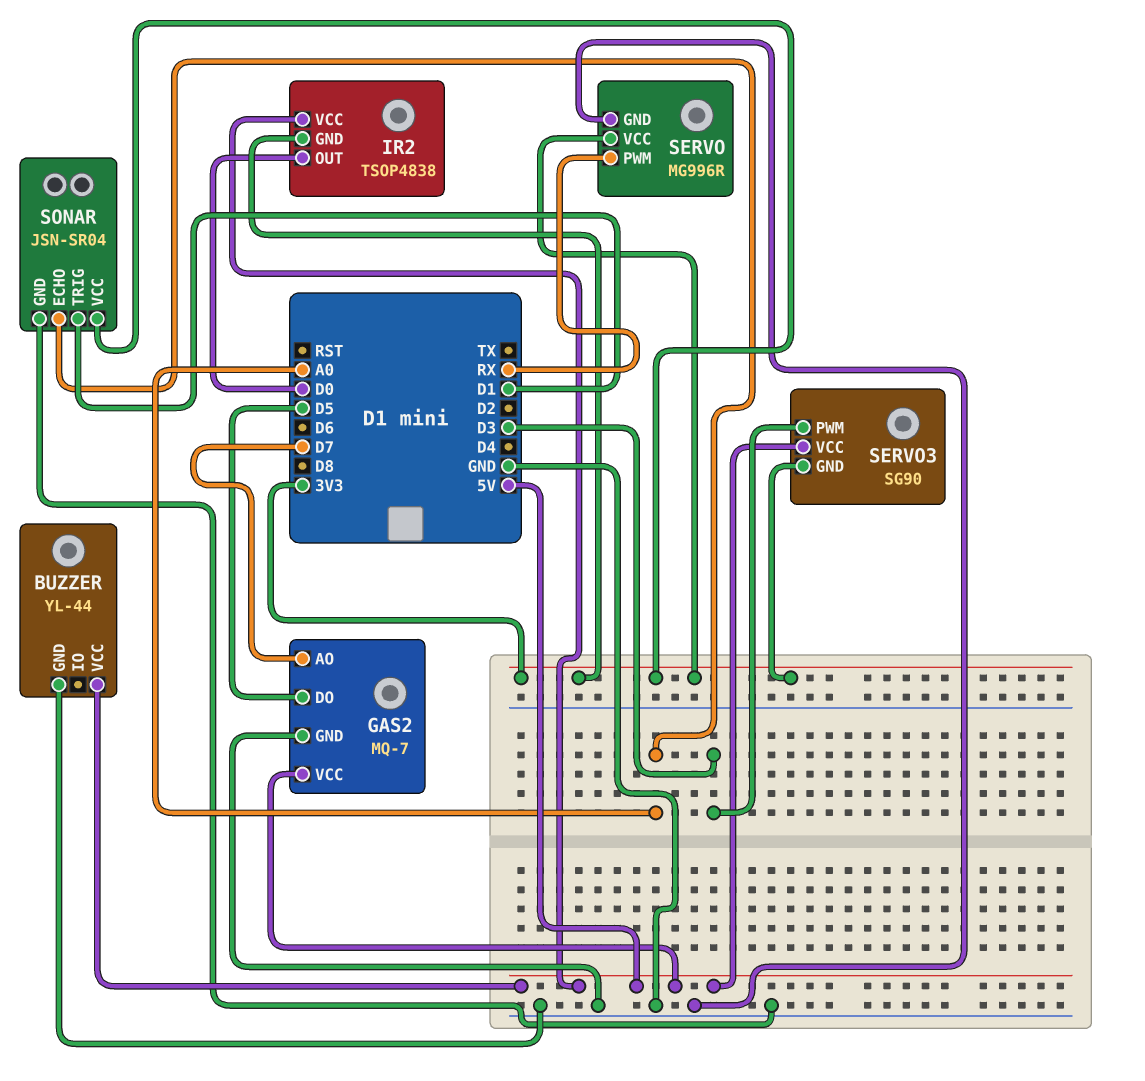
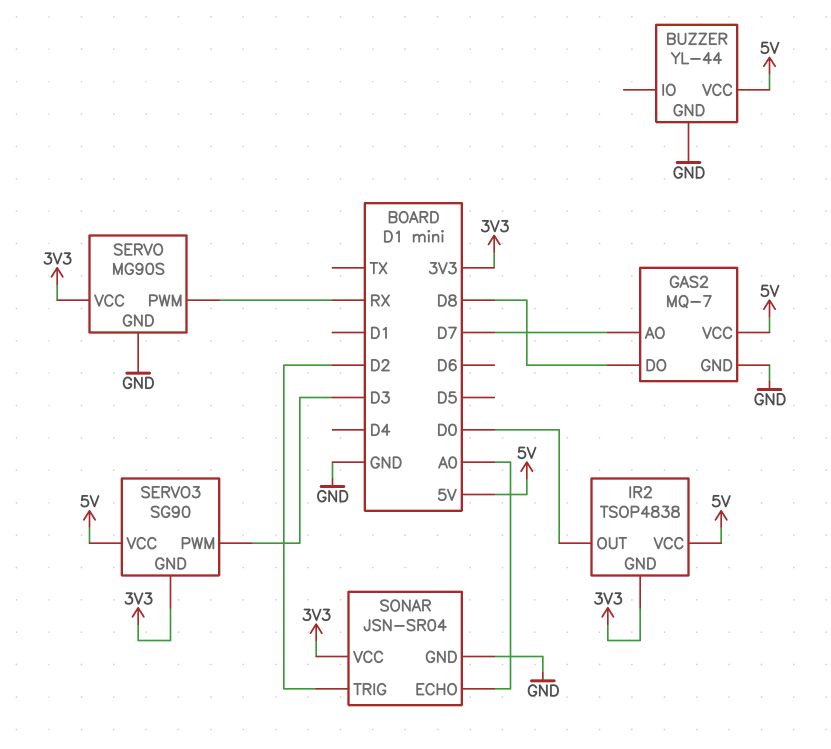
GAS2 pin DO: D5 -> D8
SERVO: MG996R -> MG90S
SONAR pin TRIG: D1 -> D2

